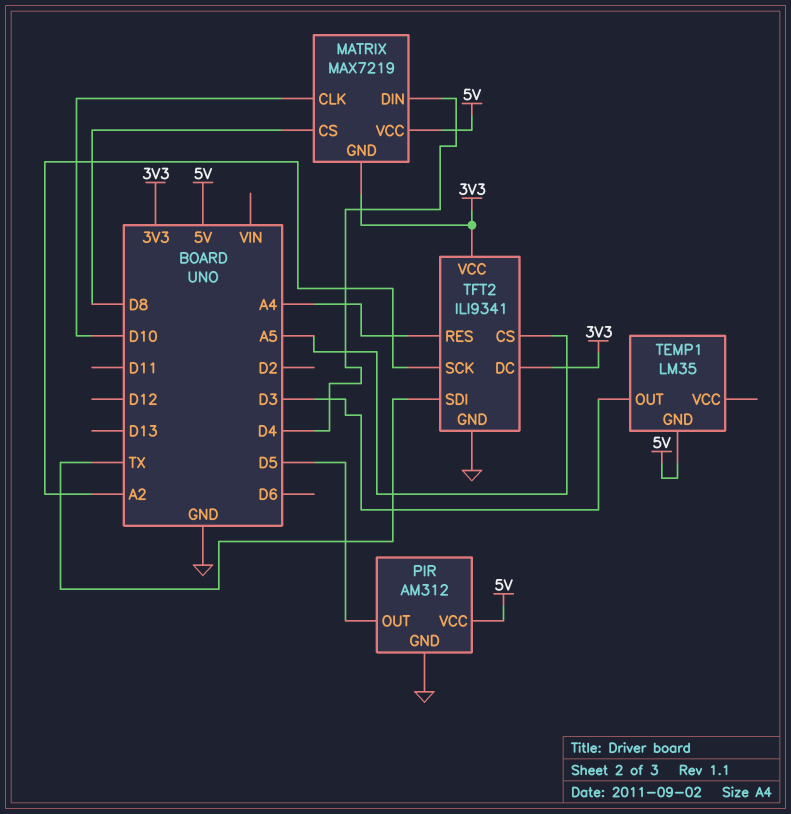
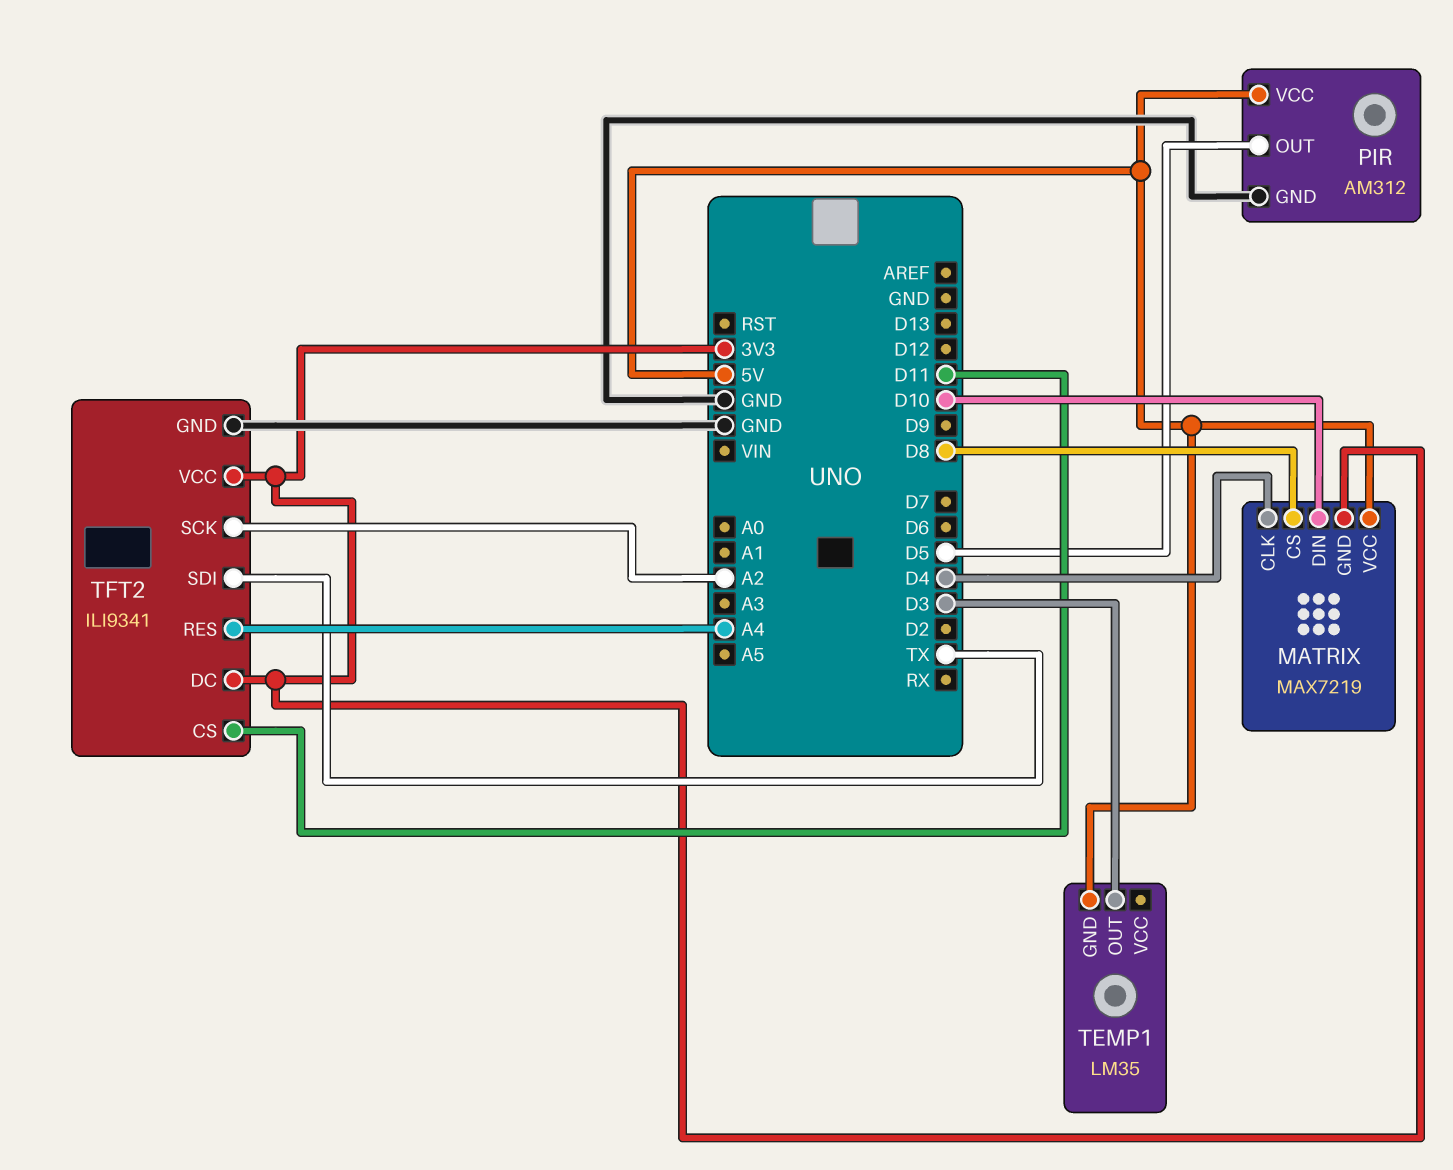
MATRIX pin CLK: D10 -> D4
MATRIX pin DIN: D4 -> D10
TFT2 pin CS: A5 -> D11

